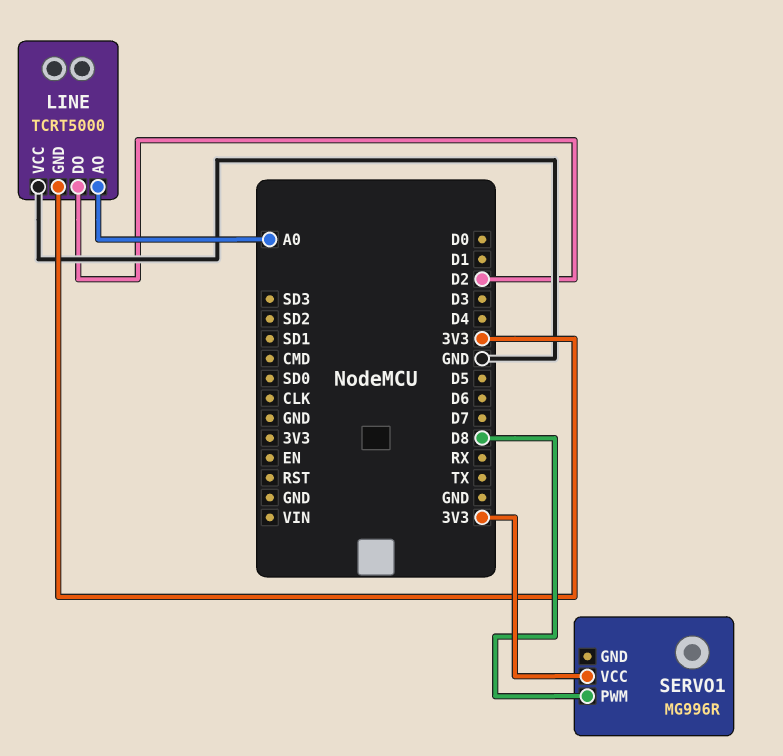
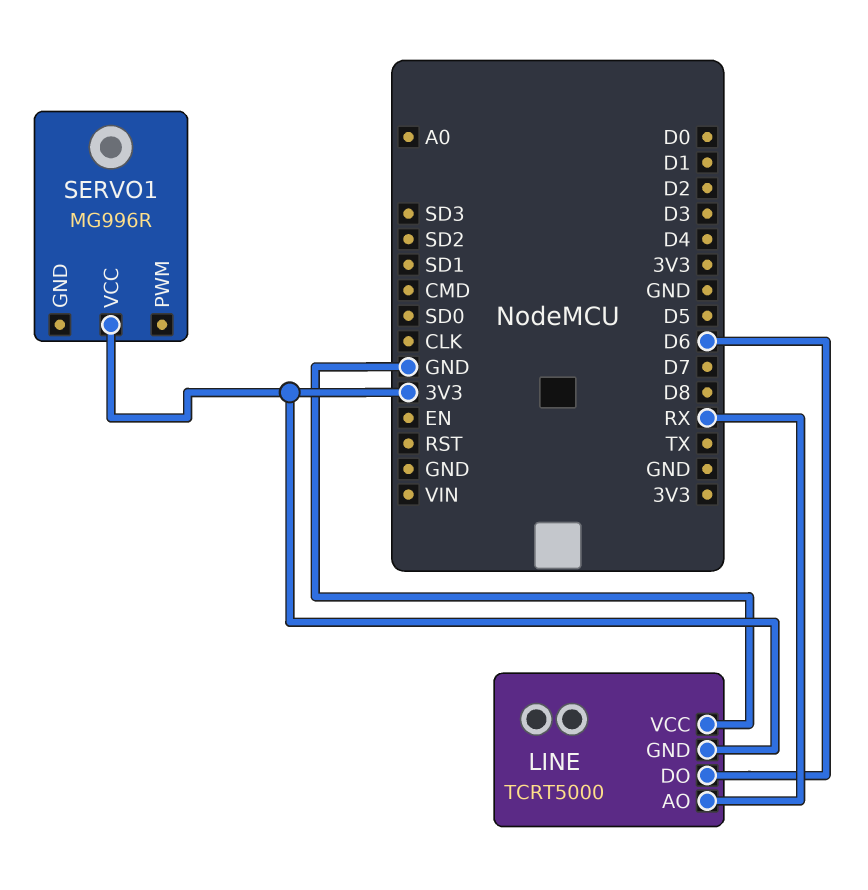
LINE pin AO: A0 -> RX
LINE pin DO: D2 -> D6
SERVO1 pin PWM: D8 -> none

